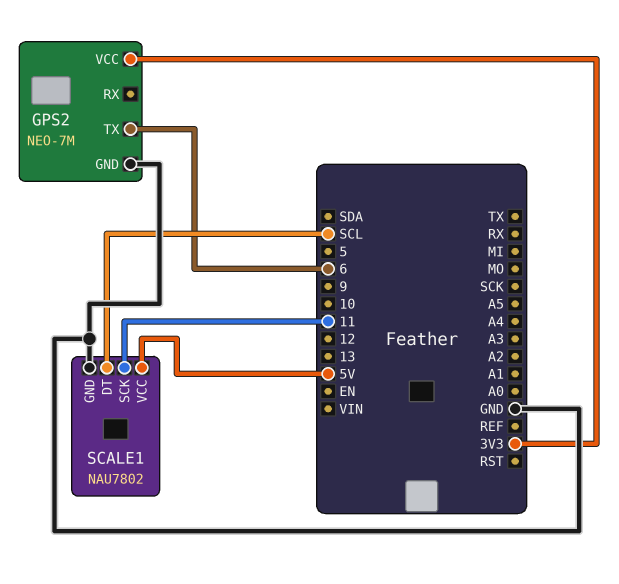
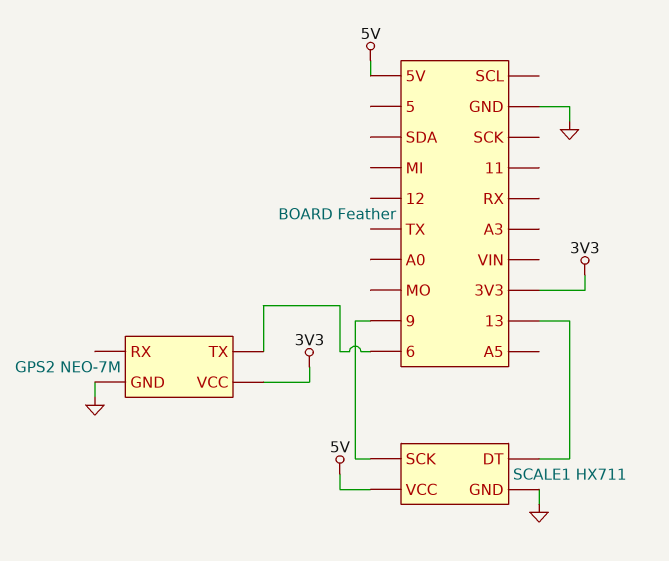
SCALE1: NAU7802 -> HX711
SCALE1 pin DT: SCL -> 13
SCALE1 pin SCK: 11 -> 9

